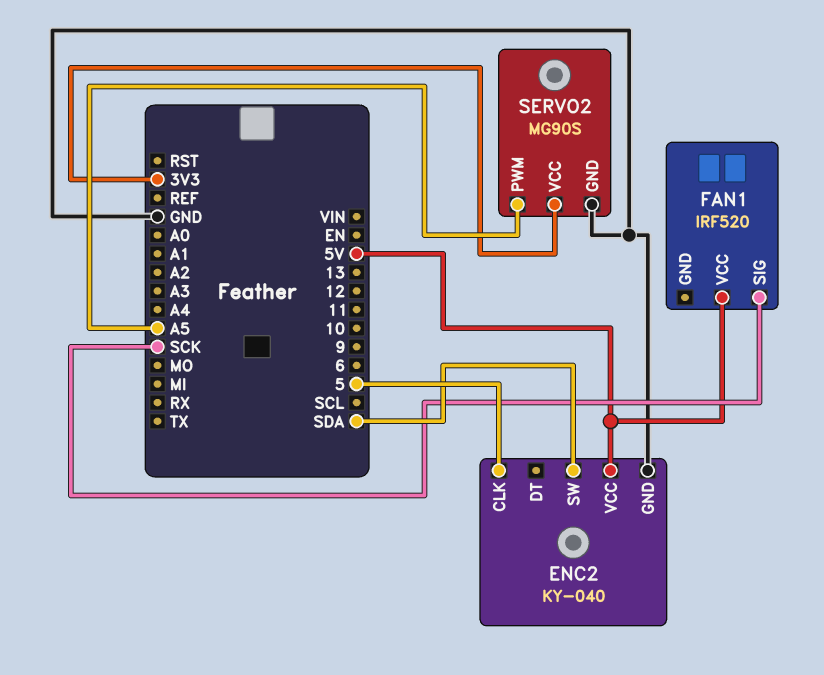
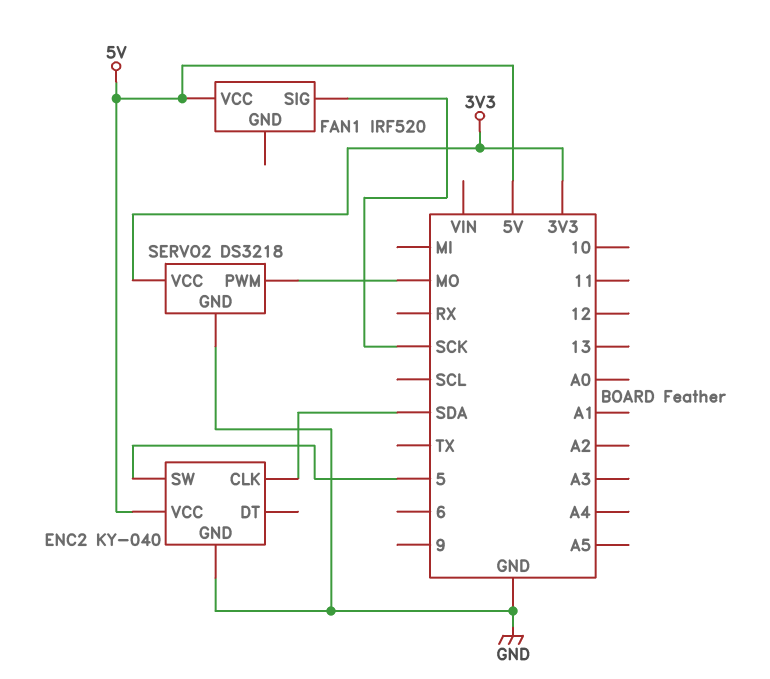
ENC2 pin CLK: 5 -> SDA
ENC2 pin SW: SDA -> 5
SERVO2: MG90S -> DS3218
SERVO2 pin PWM: A5 -> MO

